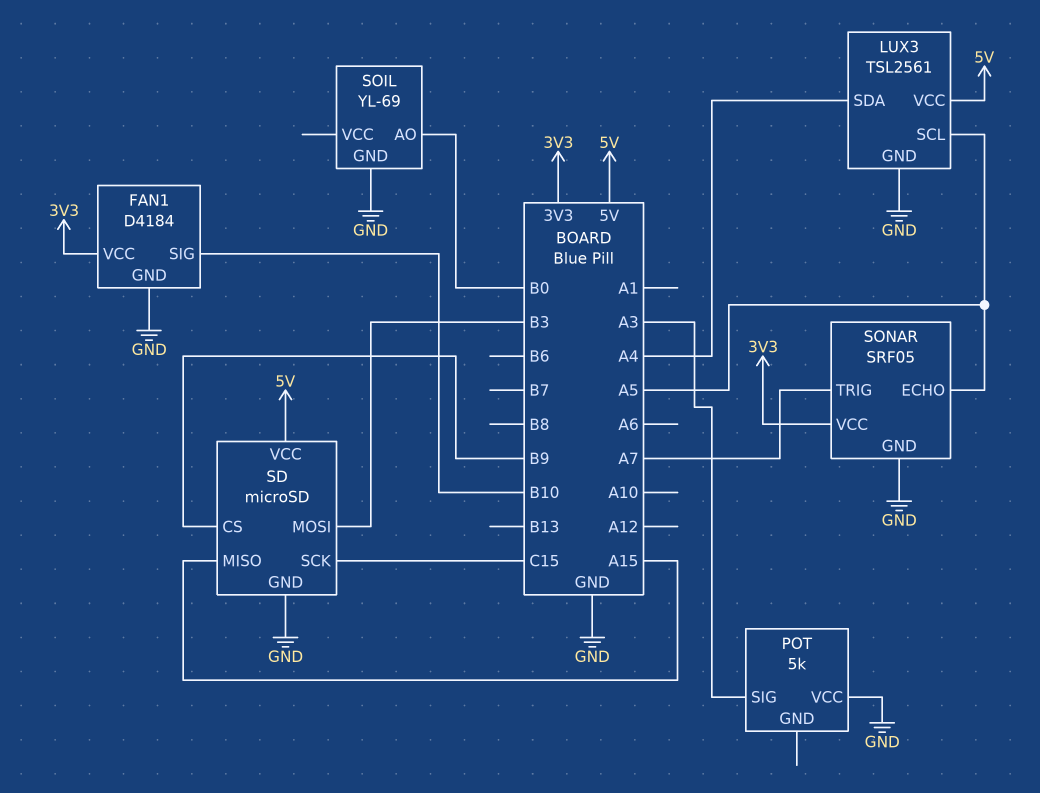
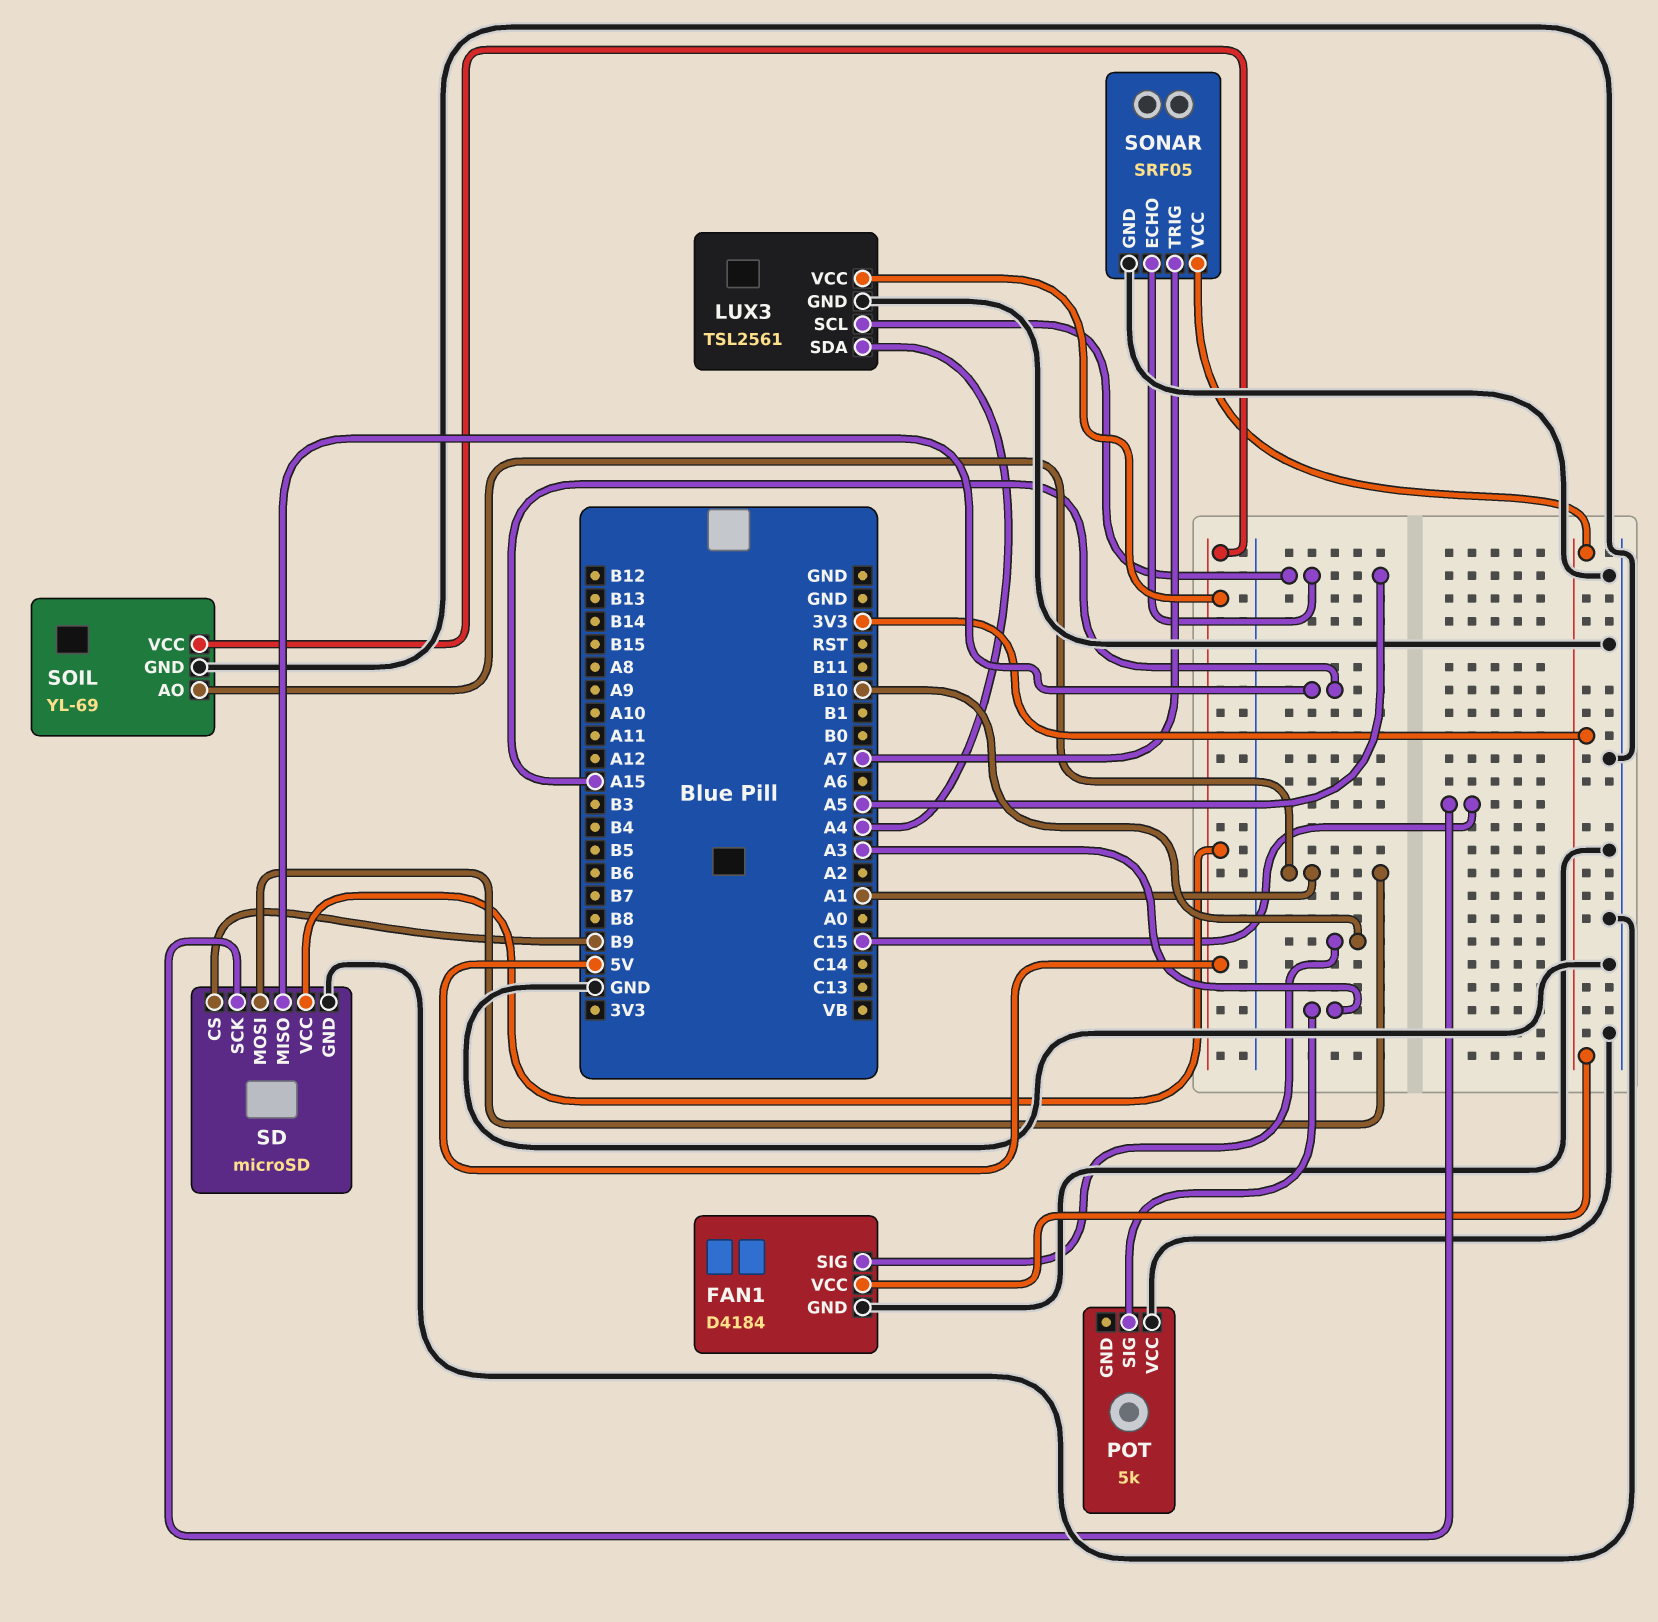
SD pin MOSI: B3 -> A1
SOIL pin AO: B0 -> A1
SOIL pin VCC: none -> 5V

